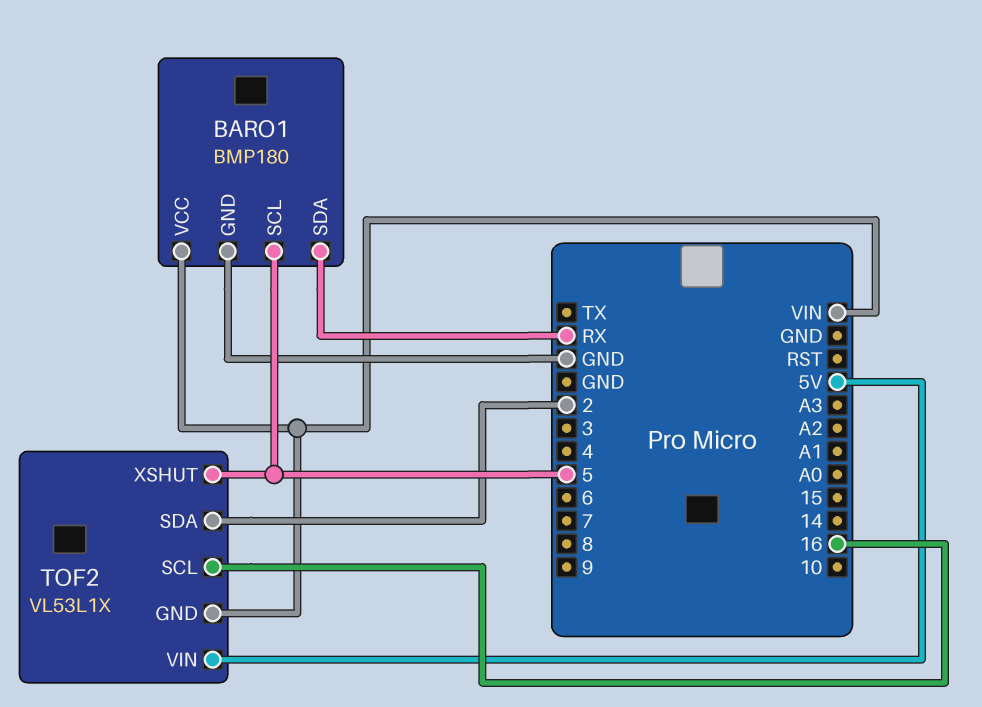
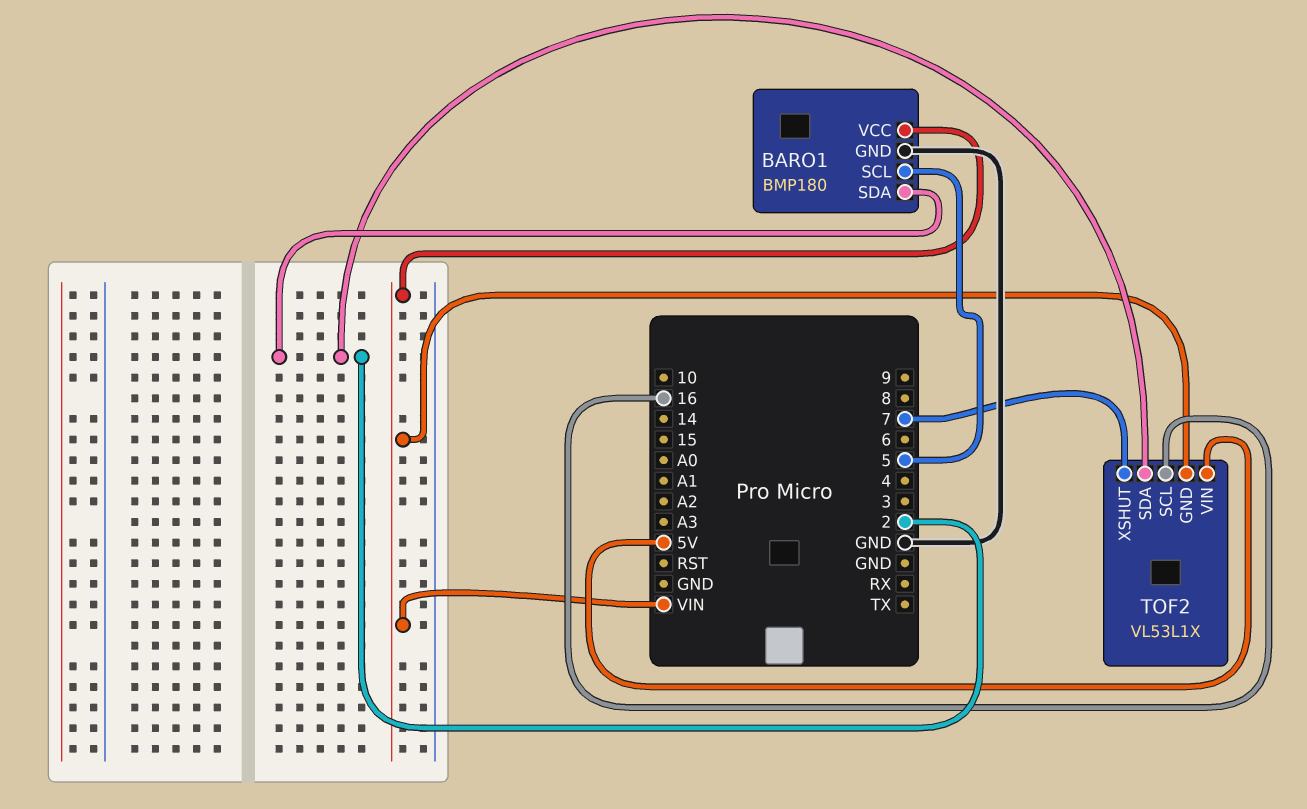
BARO1 pin SDA: RX -> 2
TOF2 pin XSHUT: 5 -> 7

